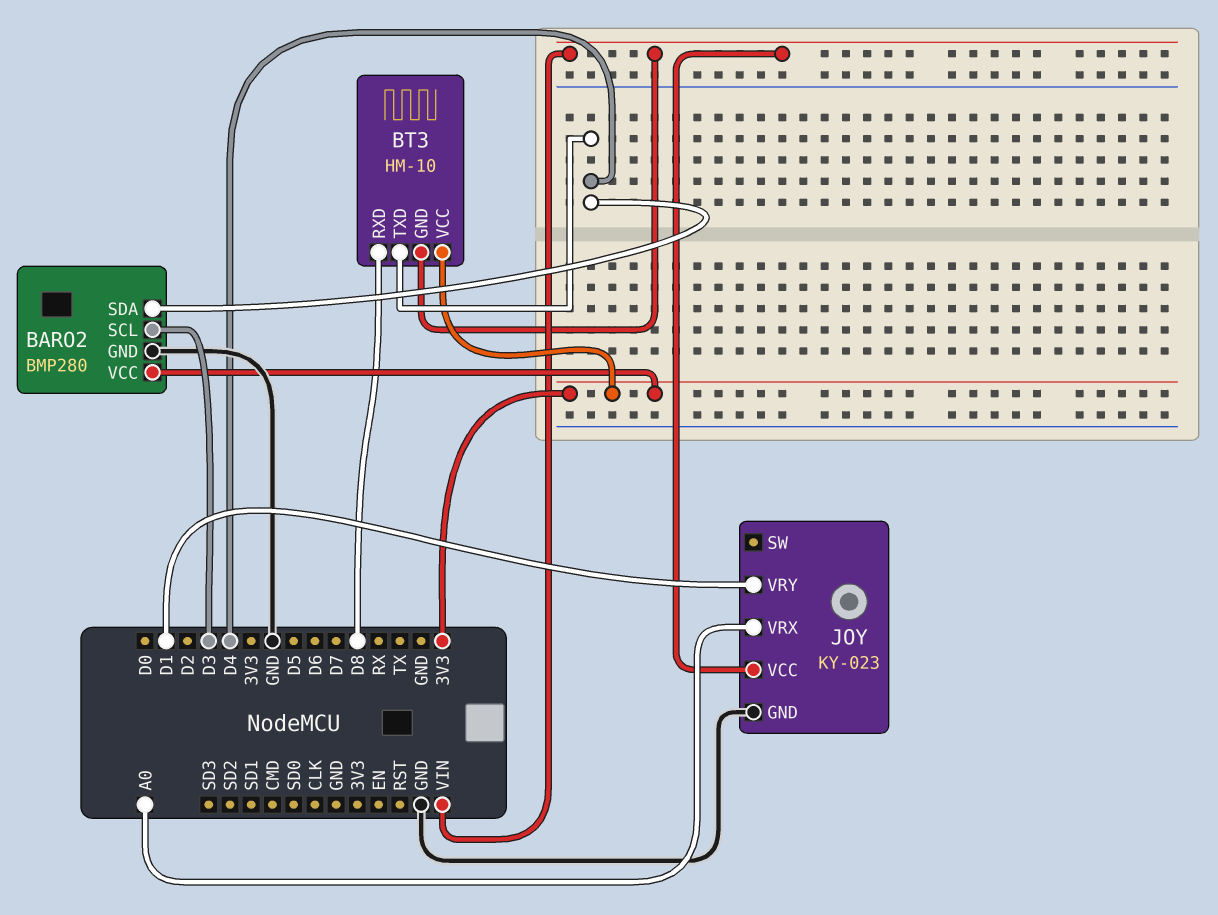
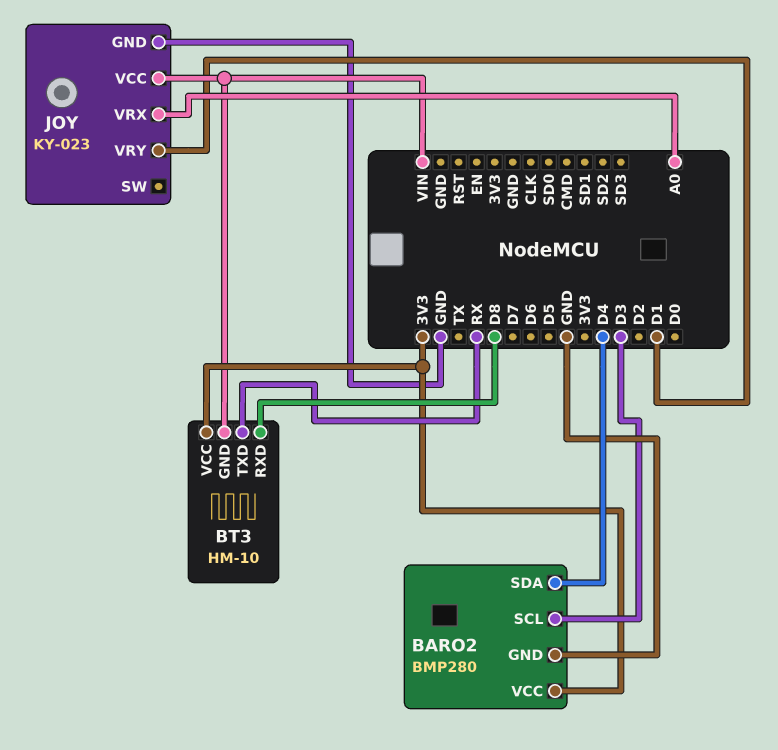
BT3 pin TXD: D4 -> RX

